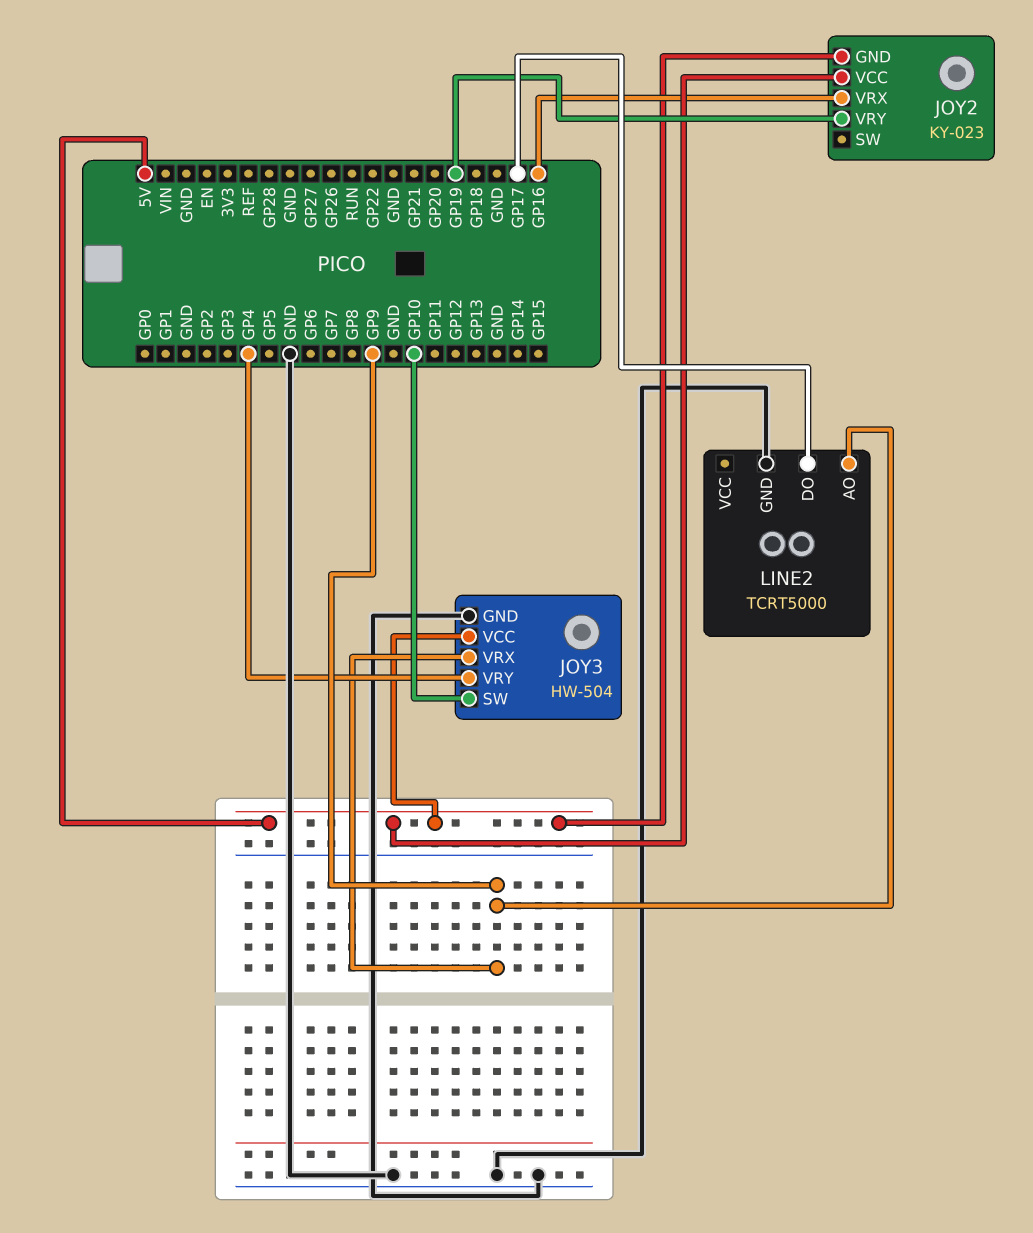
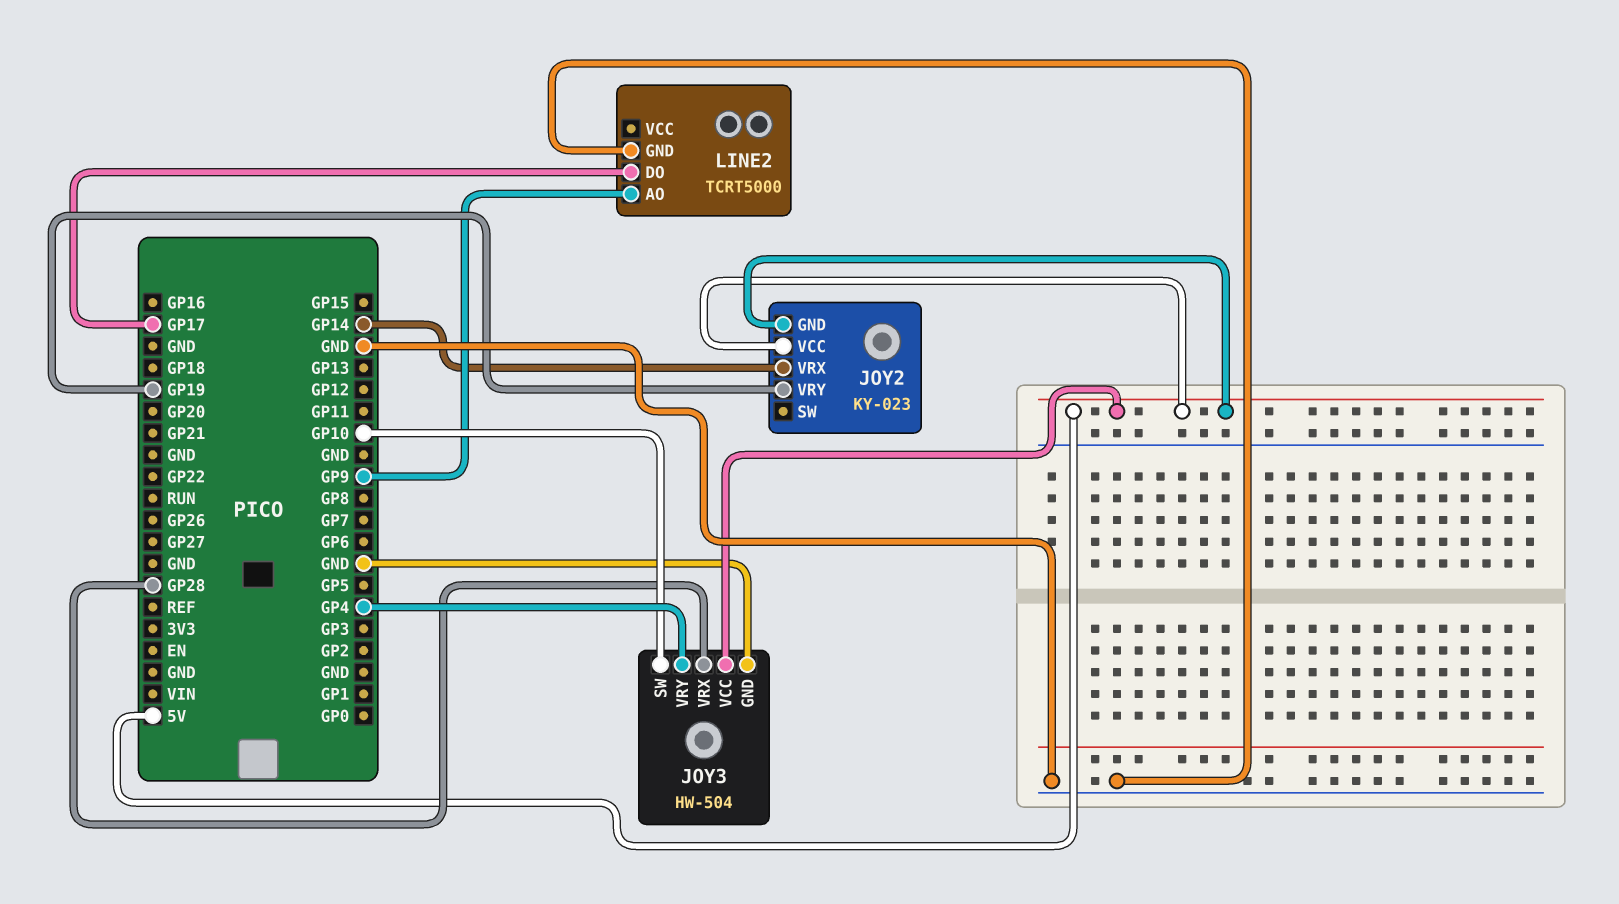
JOY2 pin VRX: GP16 -> GP14
JOY3 pin VRX: GP9 -> GP28

